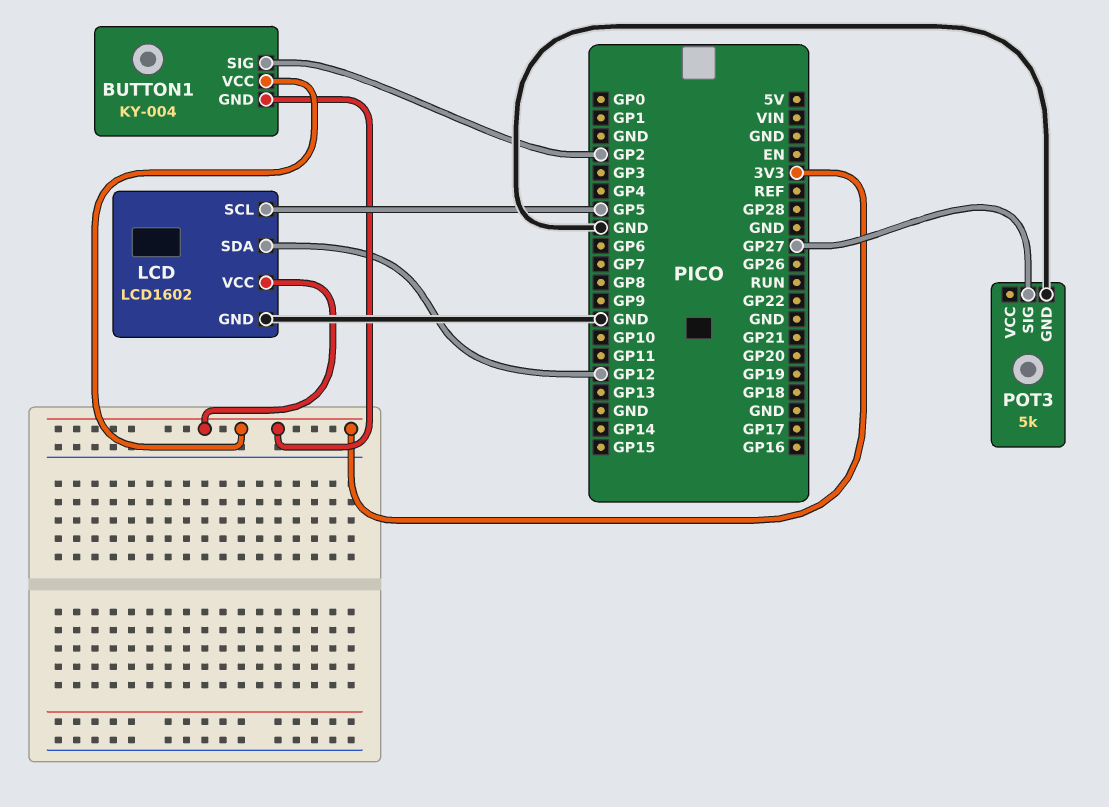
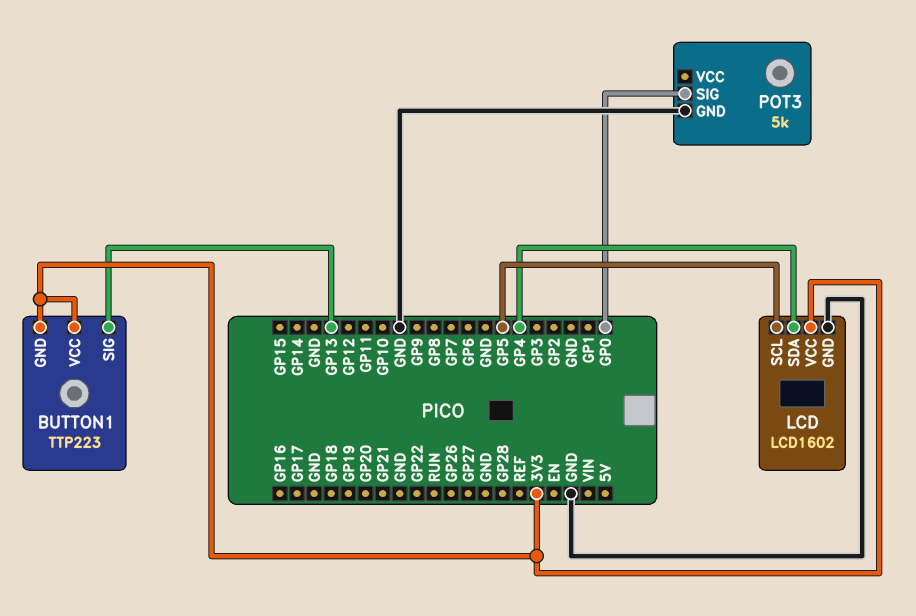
BUTTON1: KY-004 -> TTP223
BUTTON1 pin SIG: GP2 -> GP13
LCD pin SDA: GP12 -> GP4
POT3 pin SIG: GP27 -> GP0

